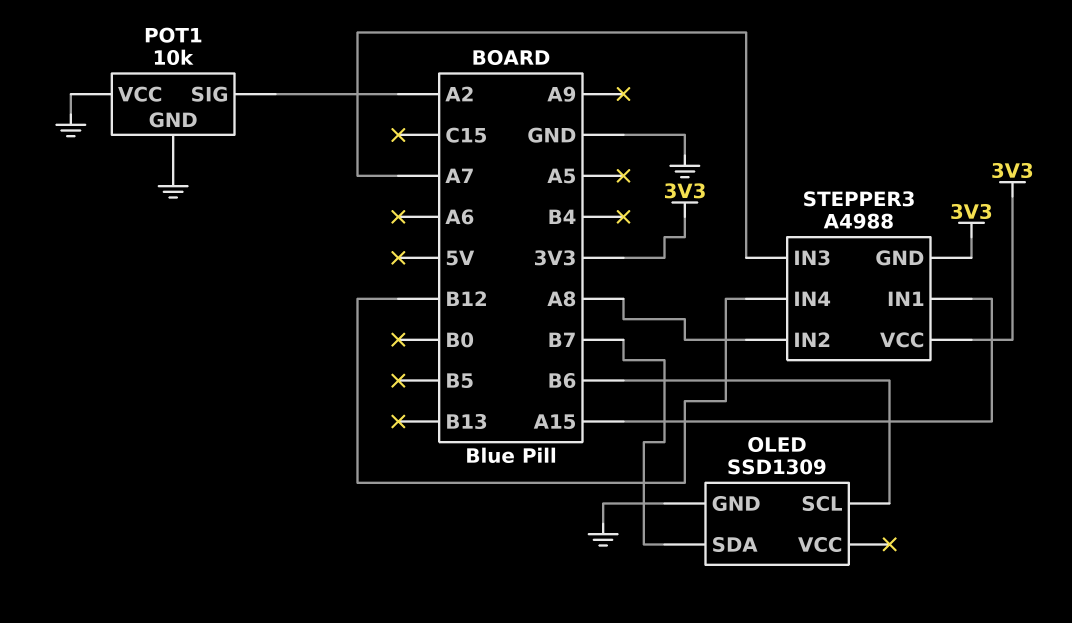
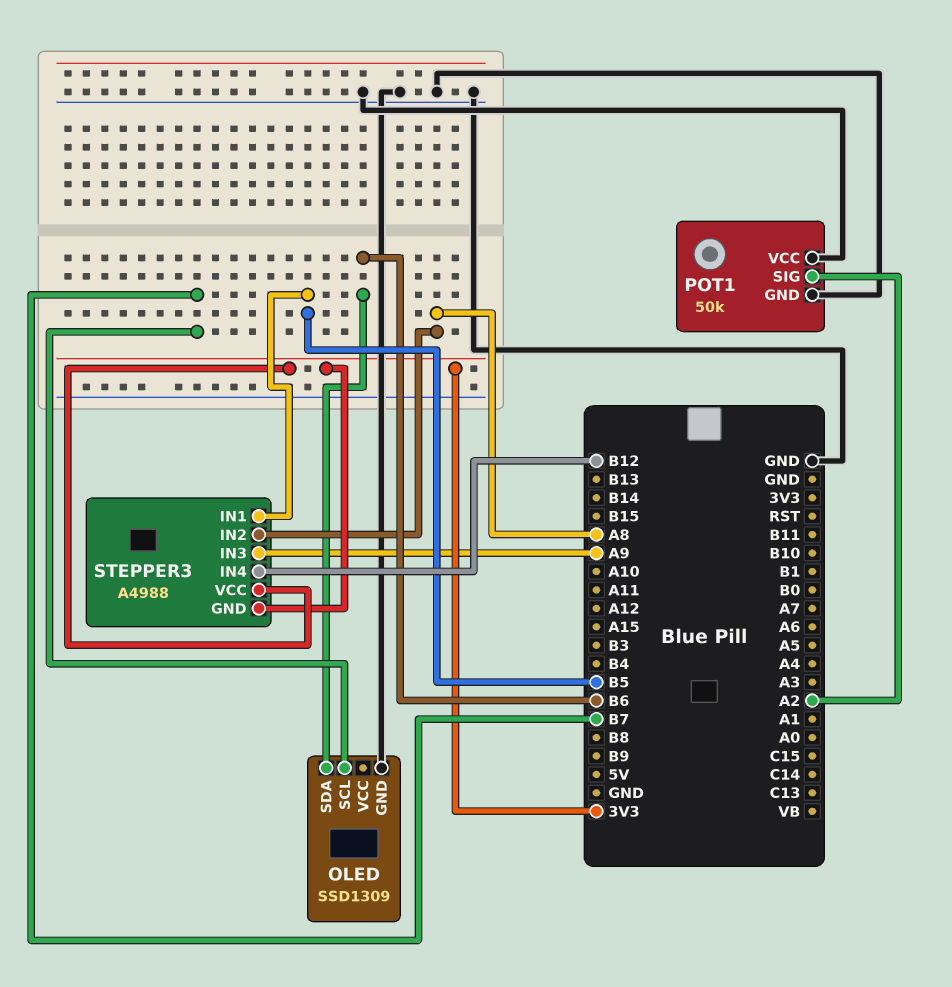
OLED pin SCL: B6 -> B7
OLED pin SDA: B7 -> B6
POT1: 10k -> 50k
STEPPER3 pin IN1: A15 -> B5
STEPPER3 pin IN3: A7 -> A9

